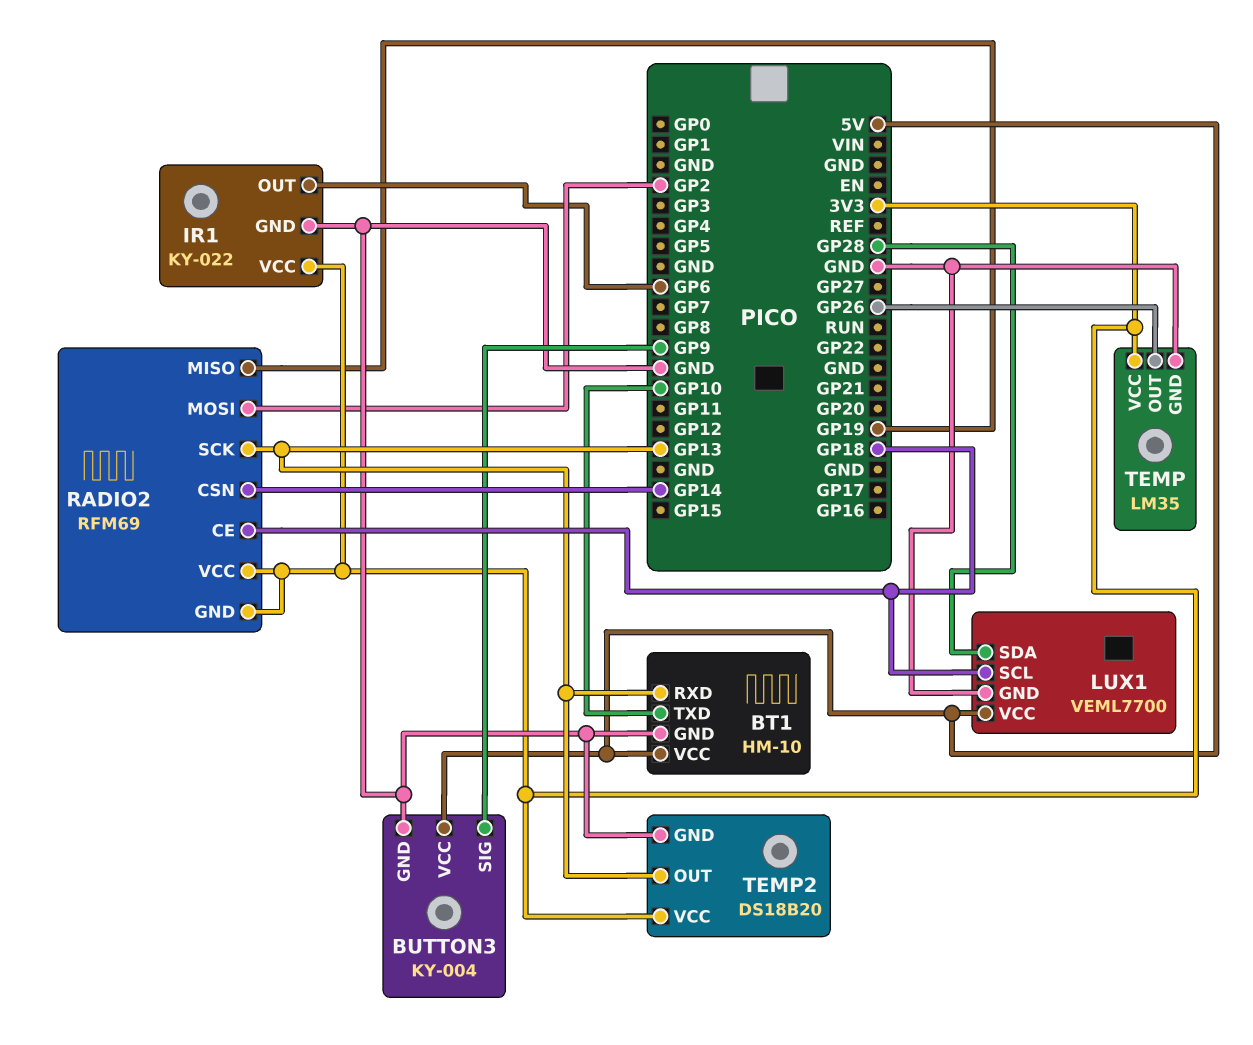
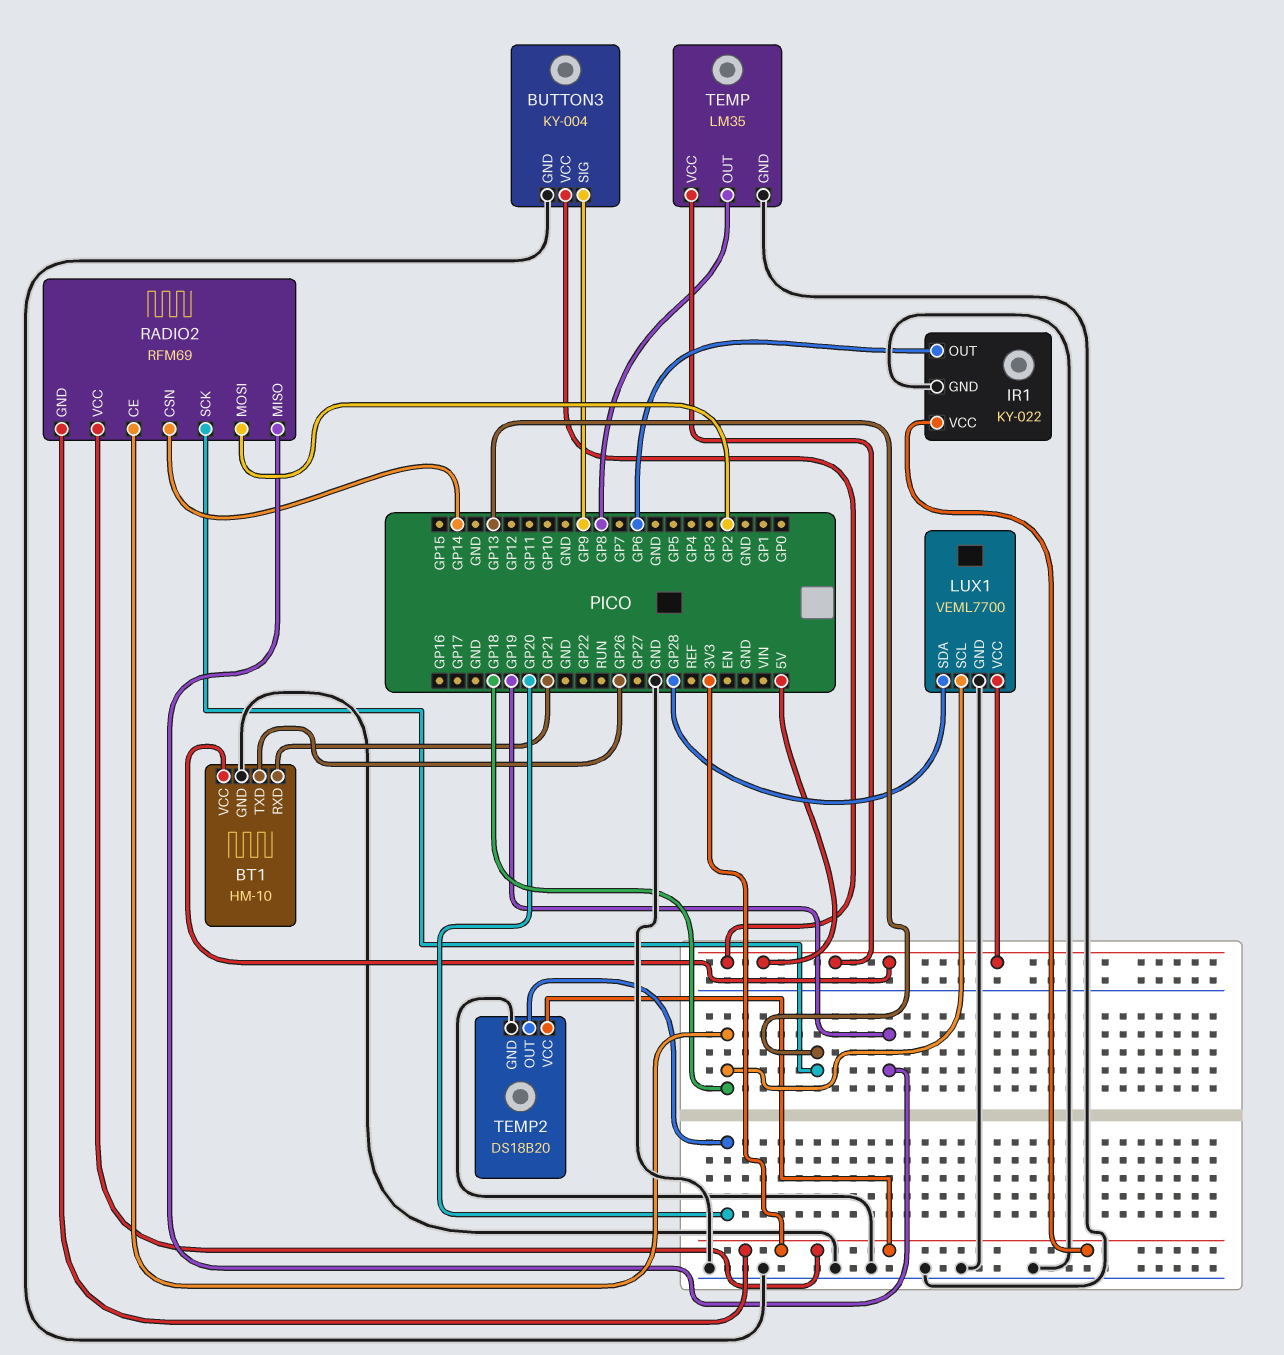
BT1 pin RXD: GP13 -> GP21
BT1 pin TXD: GP10 -> GP26
TEMP pin OUT: GP26 -> GP8
TEMP pin VCC: 3V3 -> 5V
TEMP2 pin OUT: GP13 -> GP20

